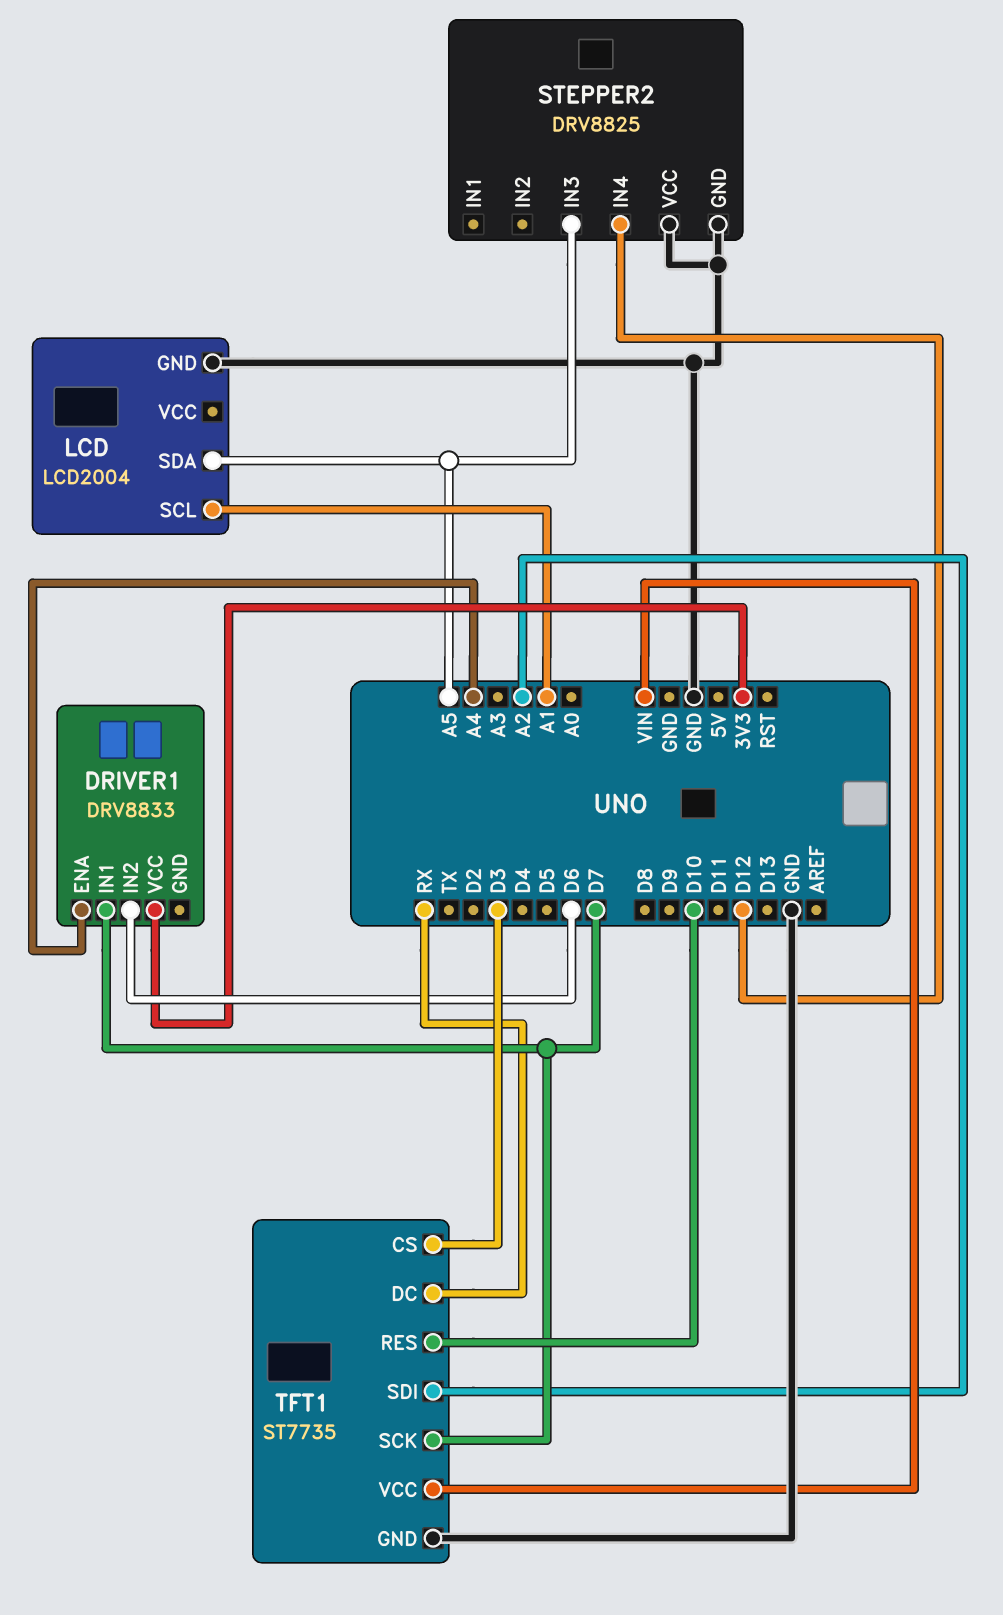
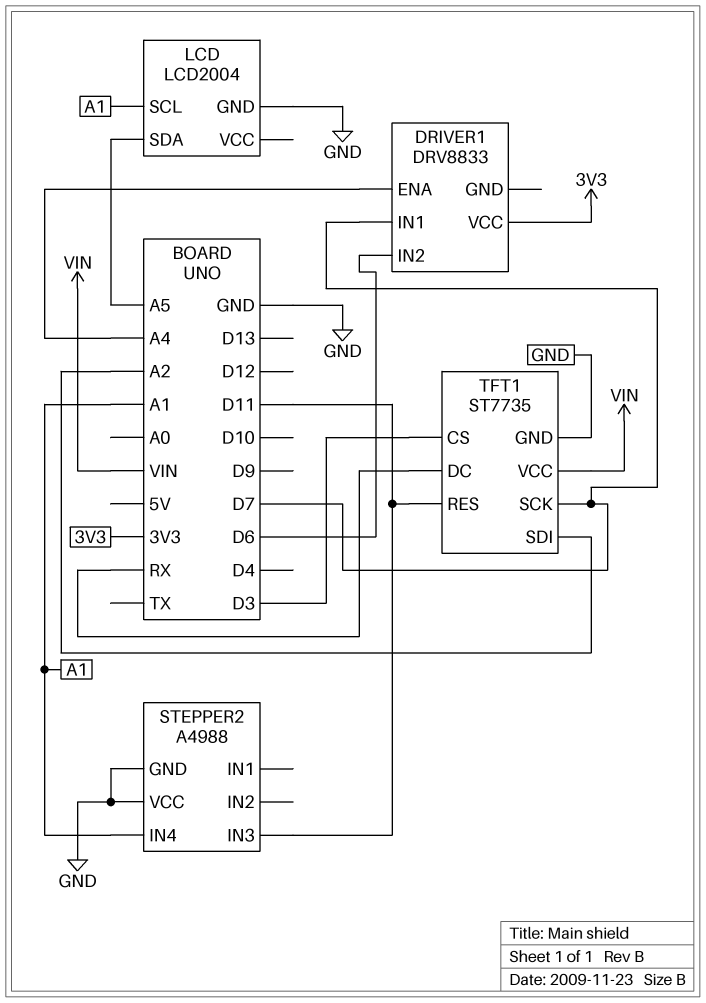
STEPPER2: DRV8825 -> A4988
STEPPER2 pin IN3: A5 -> D11
STEPPER2 pin IN4: D12 -> A1
TFT1 pin RES: D10 -> D11

